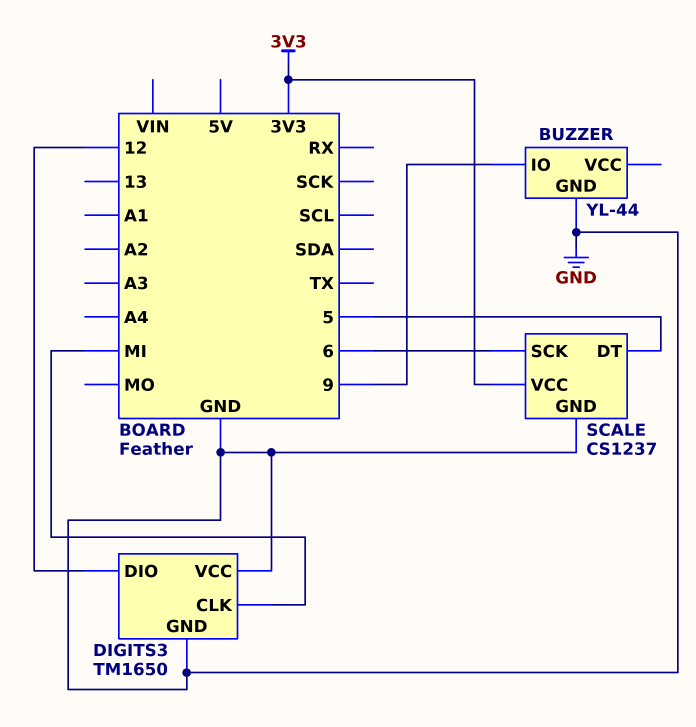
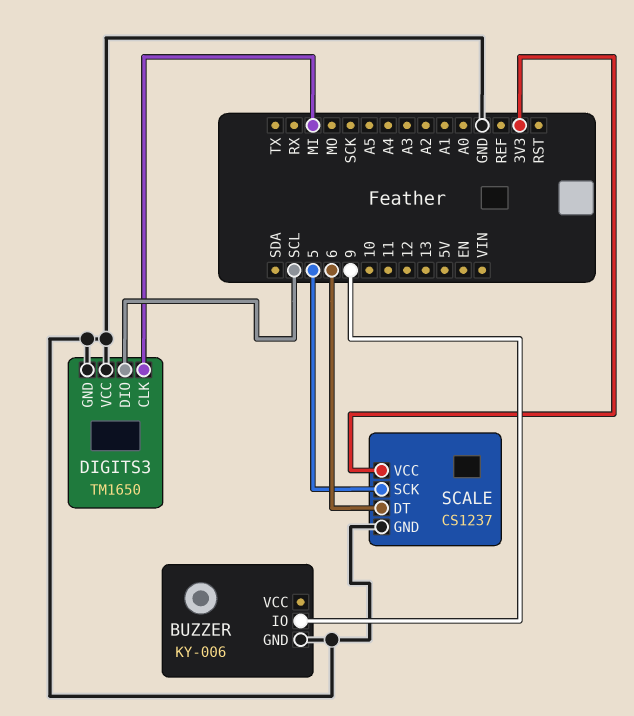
BUZZER: YL-44 -> KY-006
DIGITS3 pin DIO: 12 -> SCL
SCALE pin DT: 5 -> 6
SCALE pin SCK: 6 -> 5

